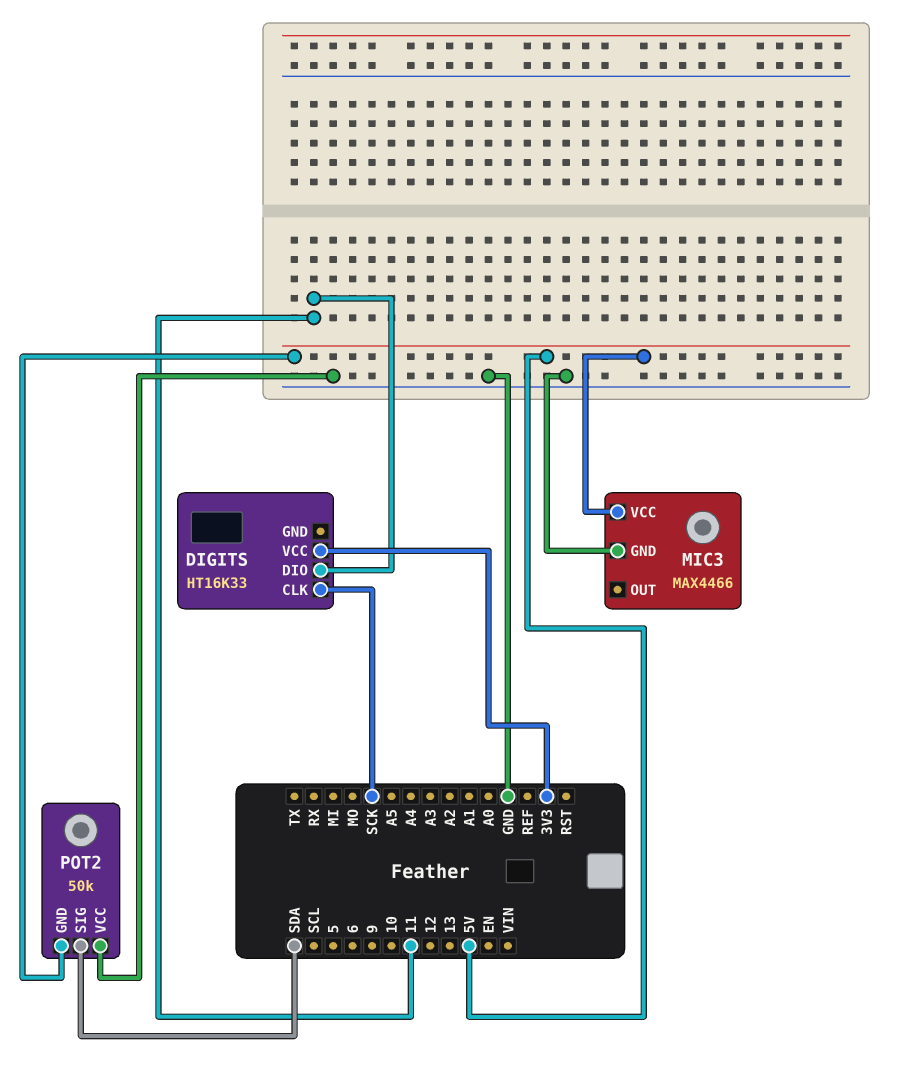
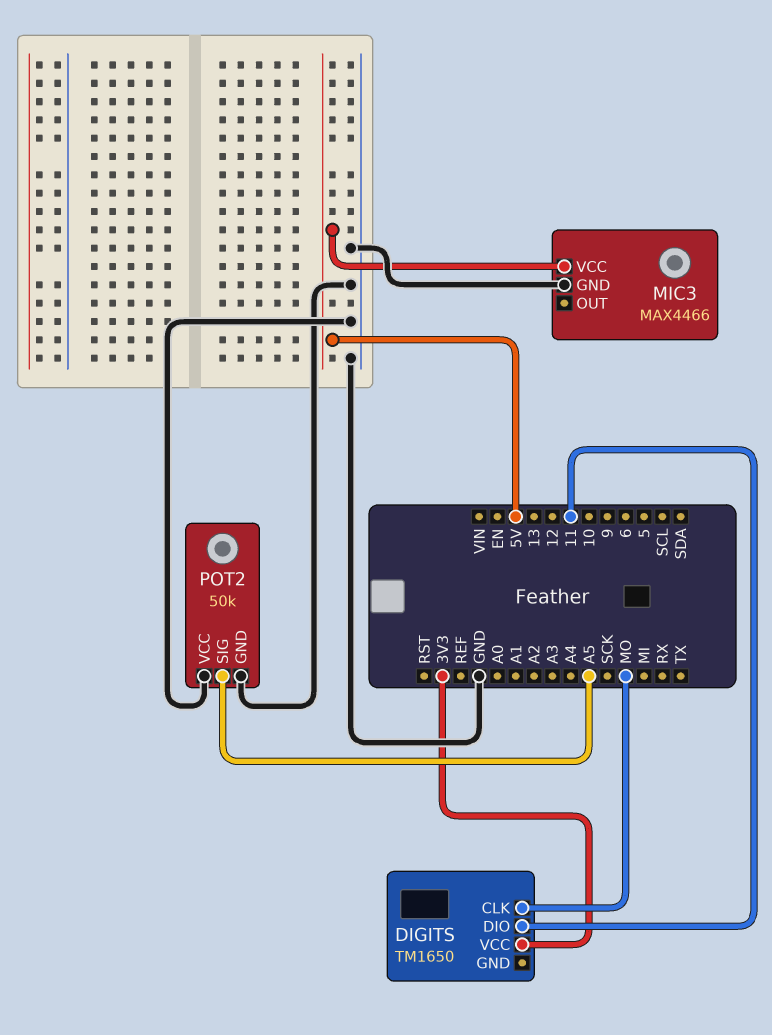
DIGITS: HT16K33 -> TM1650
DIGITS pin CLK: SCK -> MO
POT2 pin GND: 5V -> GND
POT2 pin SIG: SDA -> A5

